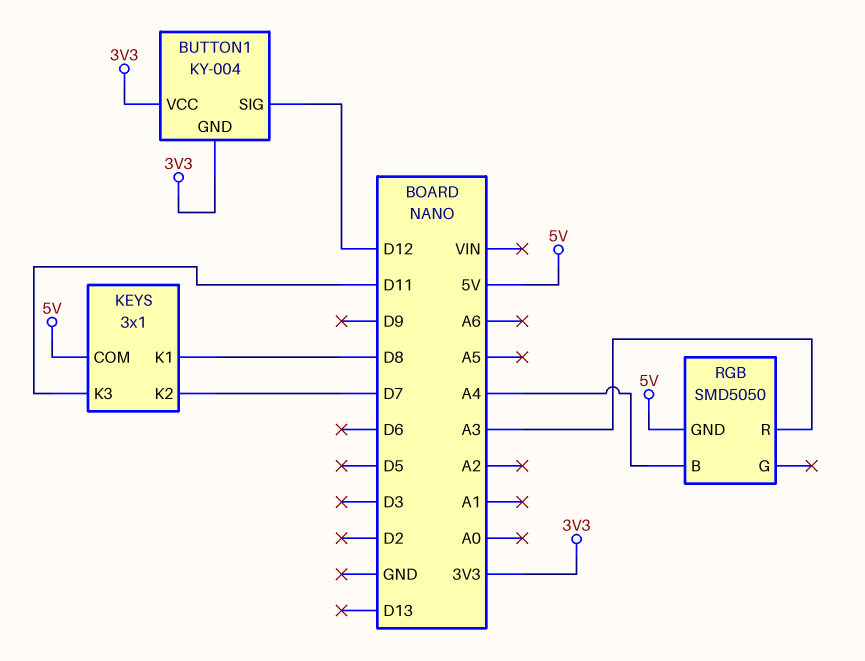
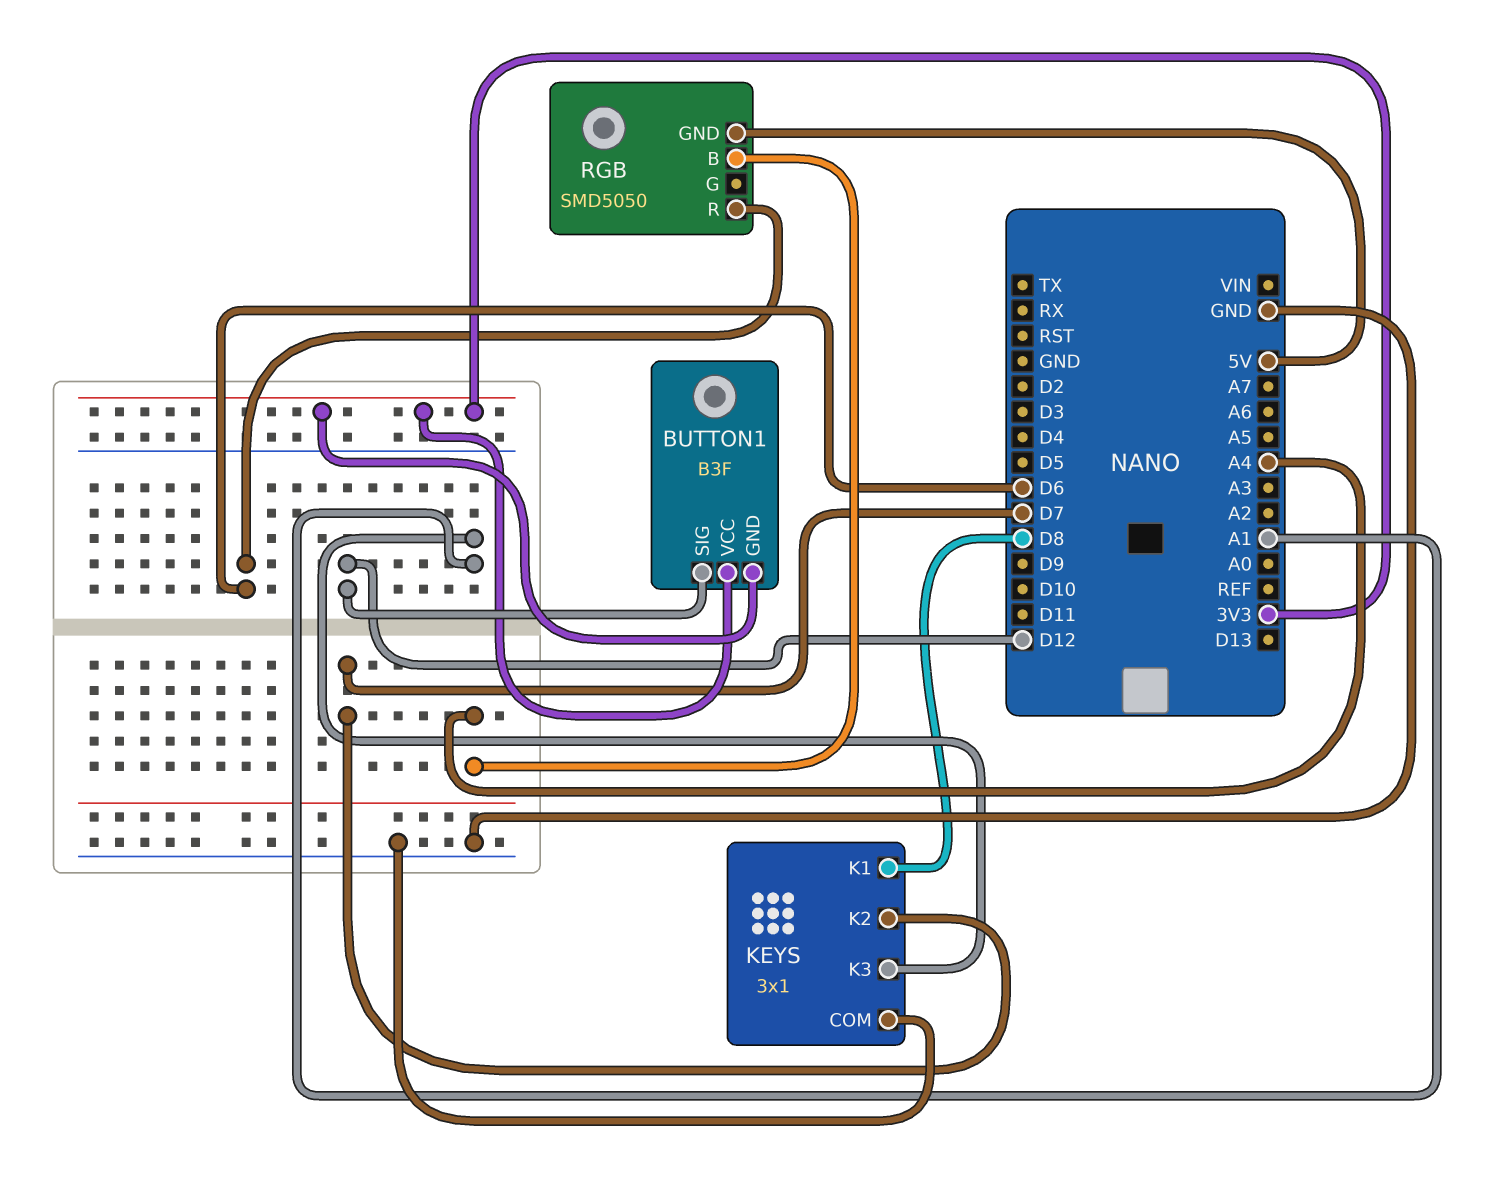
BUTTON1: KY-004 -> B3F
KEYS pin COM: 5V -> GND
KEYS pin K3: D11 -> A1
RGB pin R: A3 -> D6

